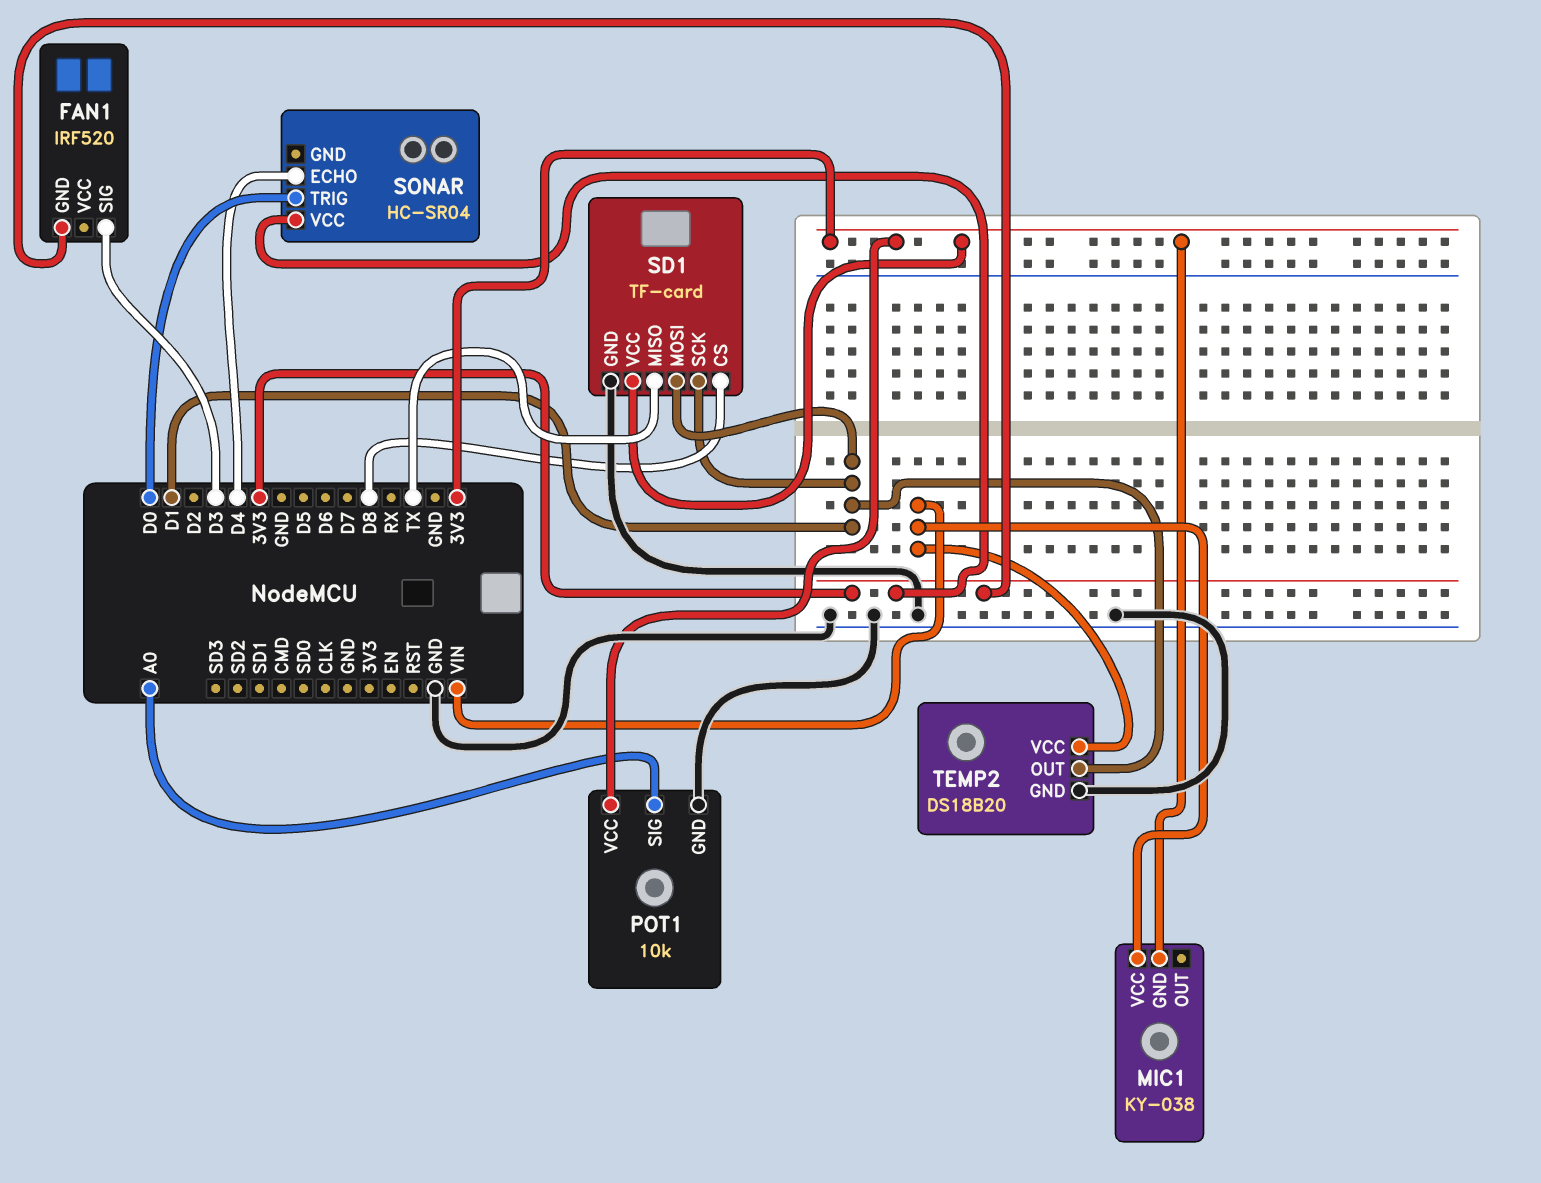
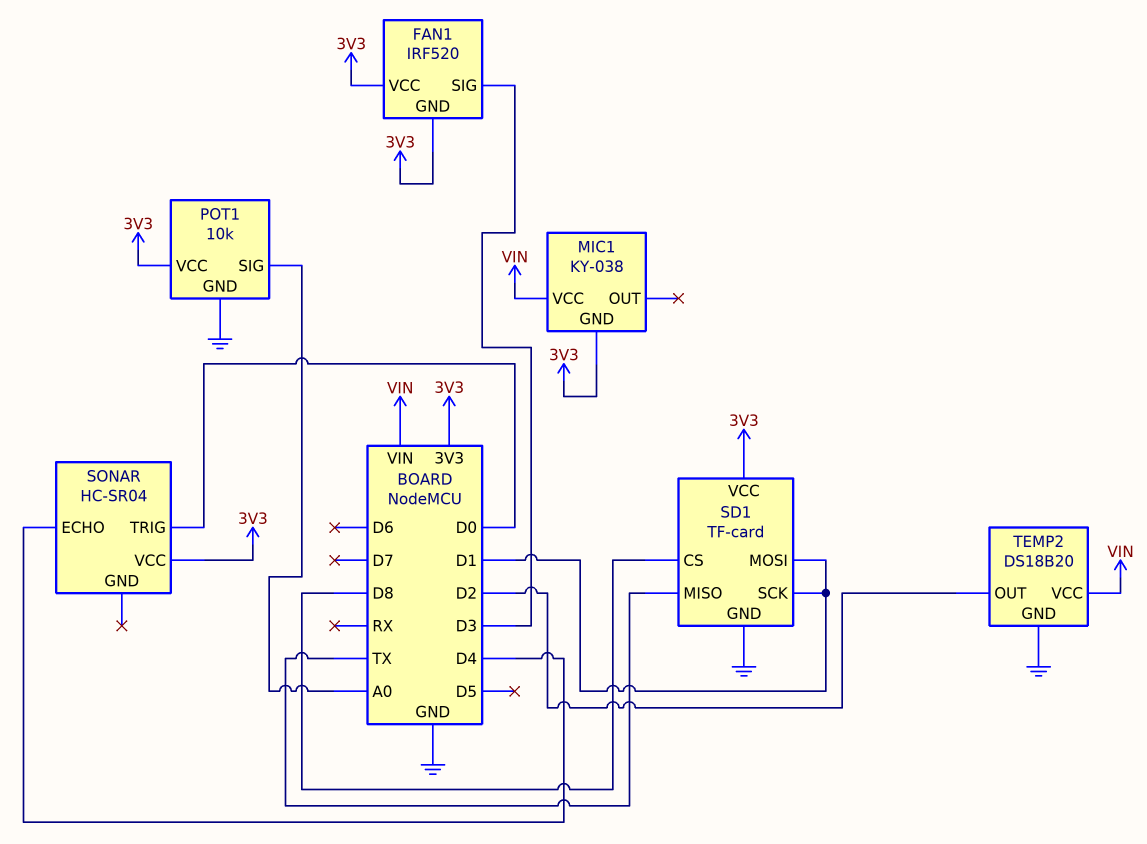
FAN1 pin VCC: none -> 3V3
TEMP2 pin OUT: D1 -> D2

